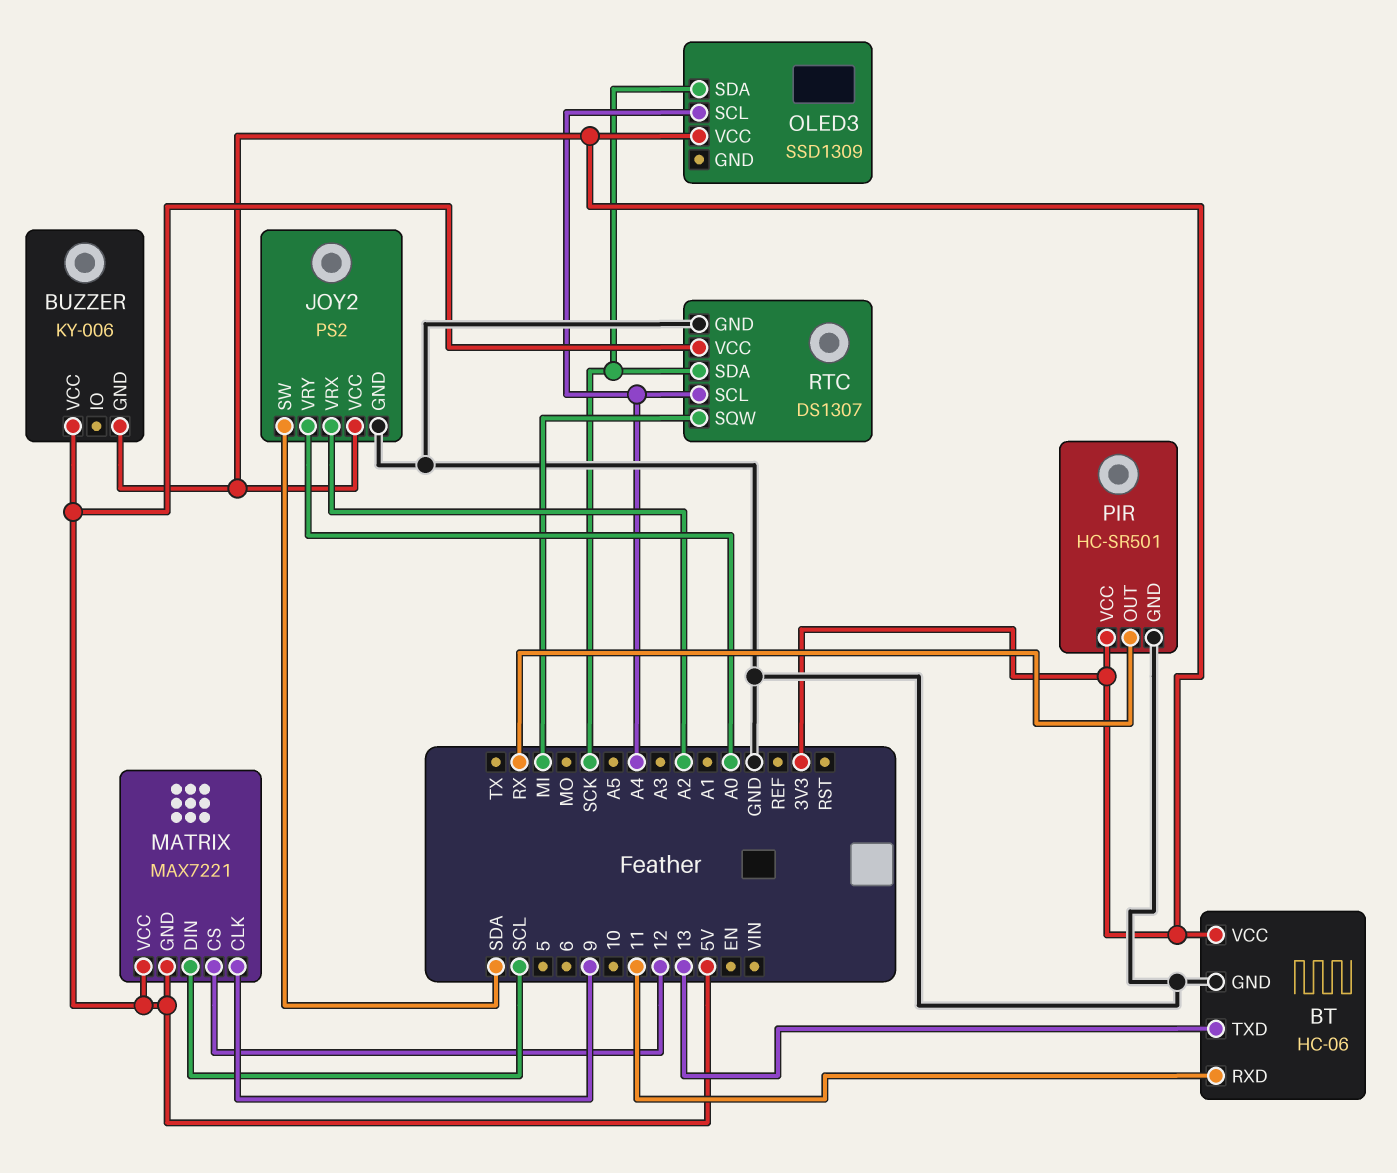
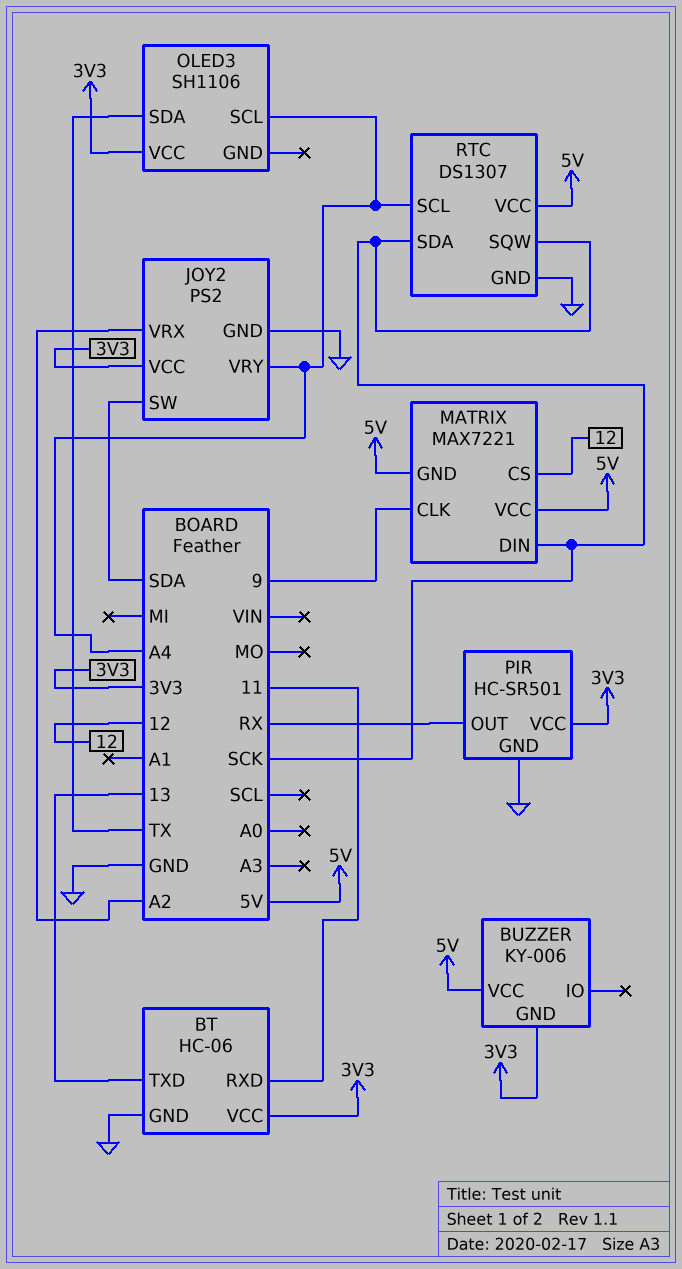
JOY2 pin VRY: A0 -> A4
MATRIX pin DIN: SCL -> SCK
OLED3: SSD1309 -> SH1106
OLED3 pin SDA: SCK -> TX
RTC pin SQW: MI -> SCK

